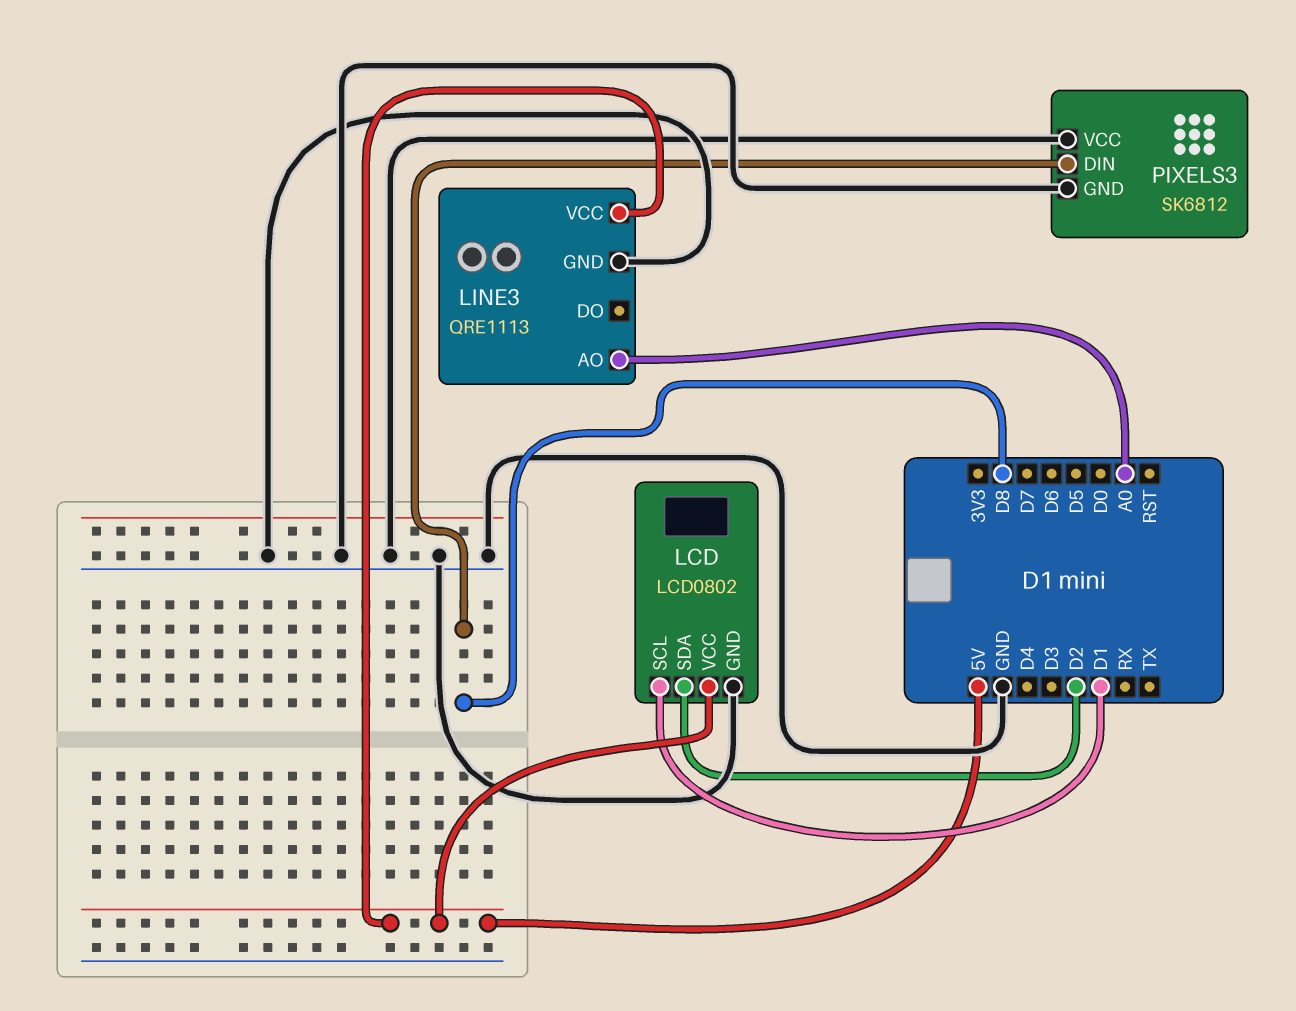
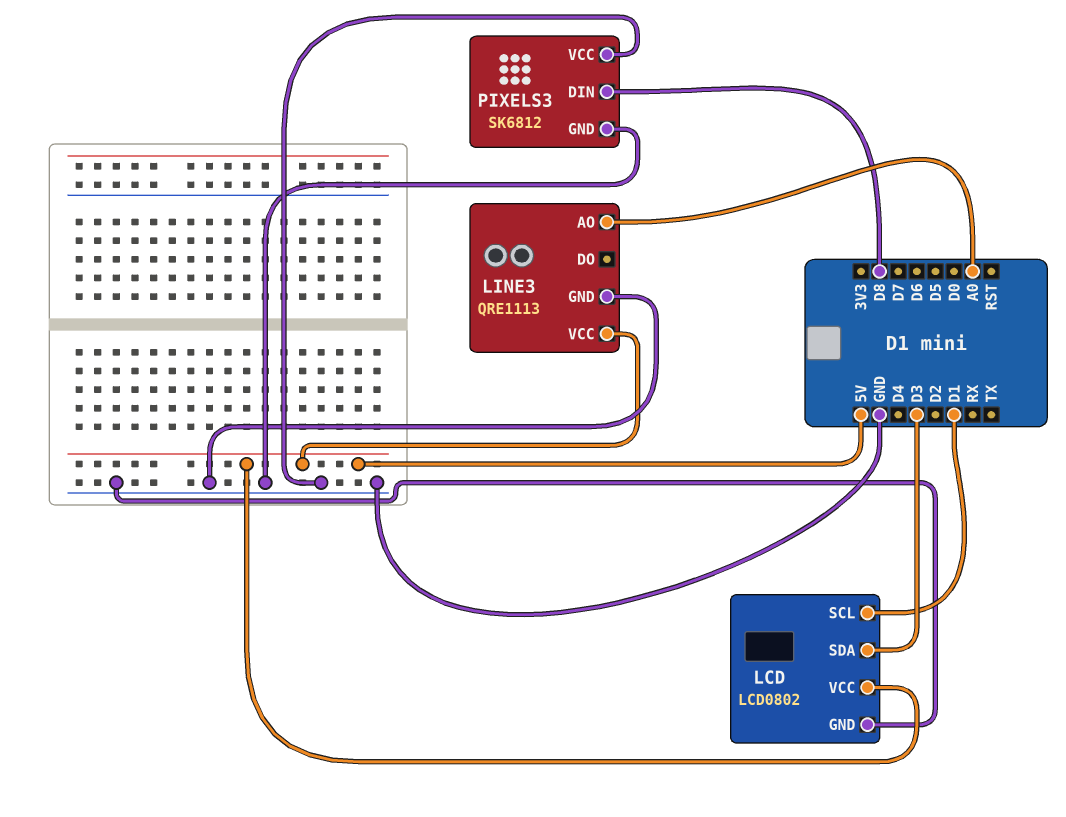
LCD pin SDA: D2 -> D3

